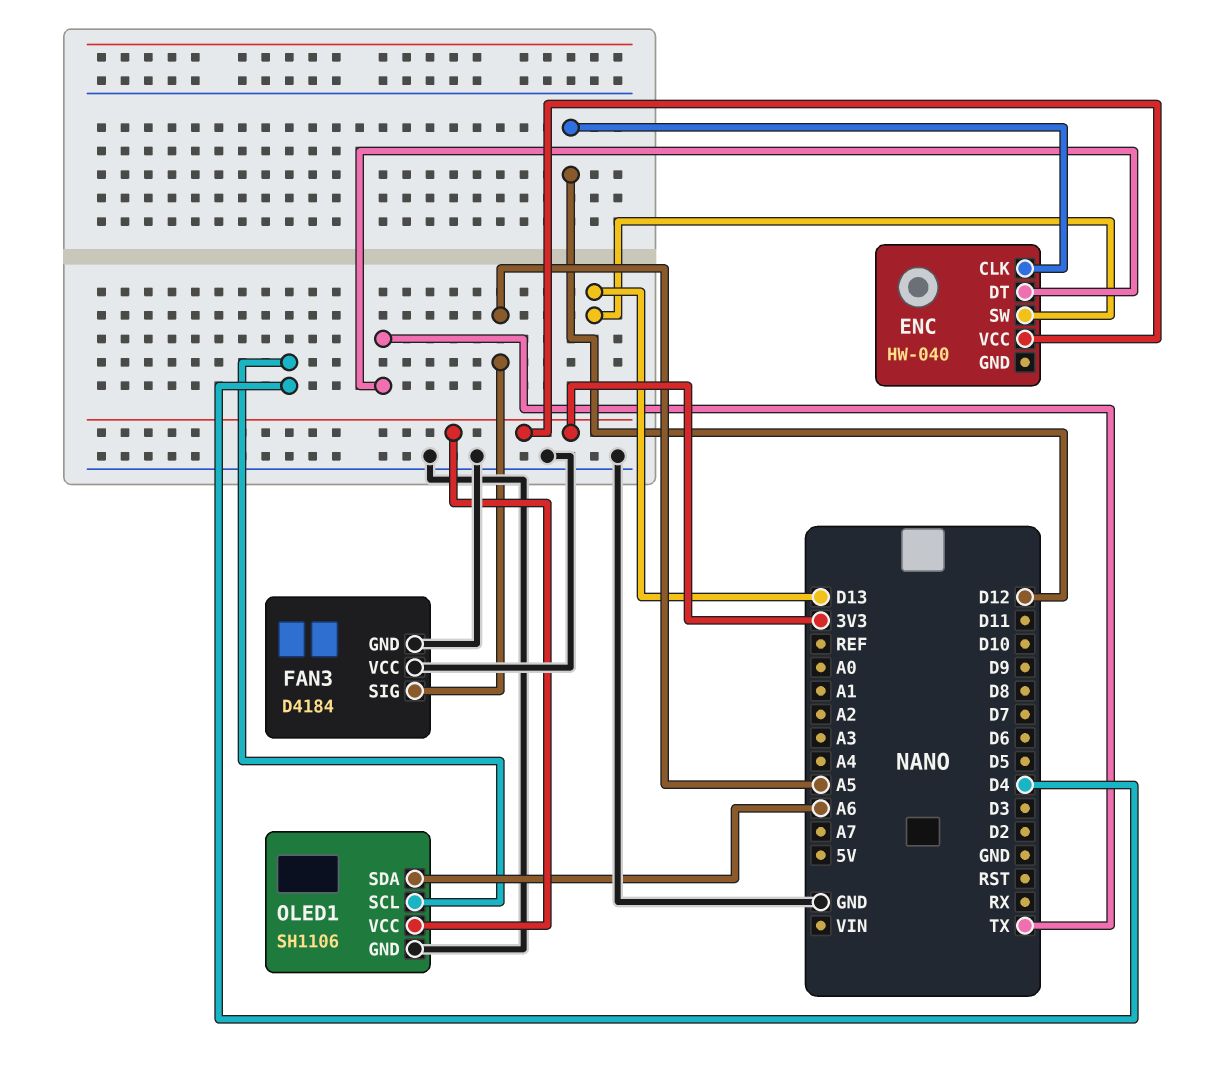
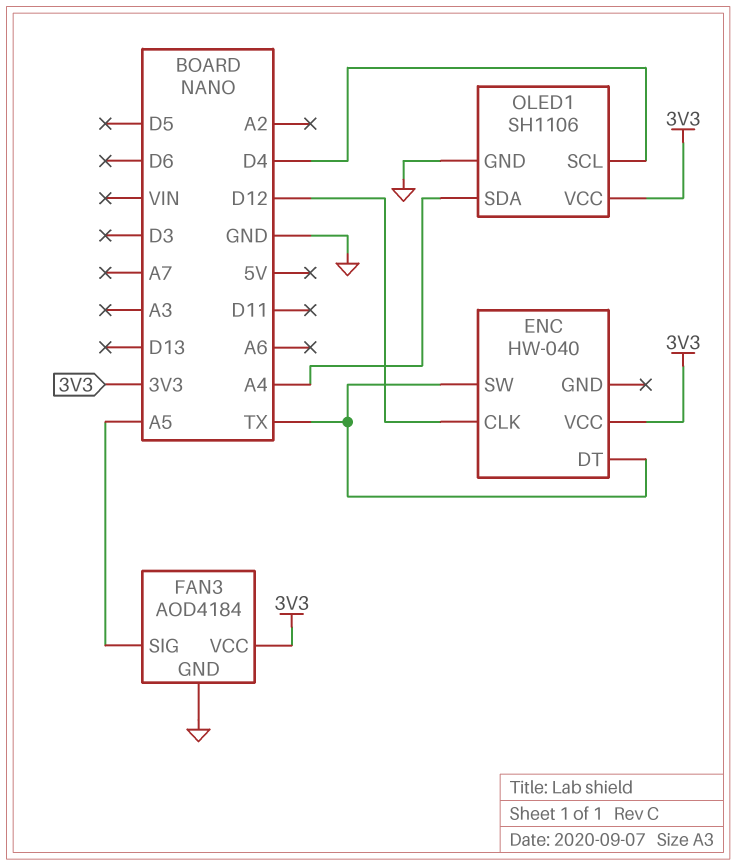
ENC pin SW: D13 -> TX
FAN3: D4184 -> AOD4184
FAN3 pin VCC: GND -> 3V3
OLED1 pin SDA: A6 -> A4

